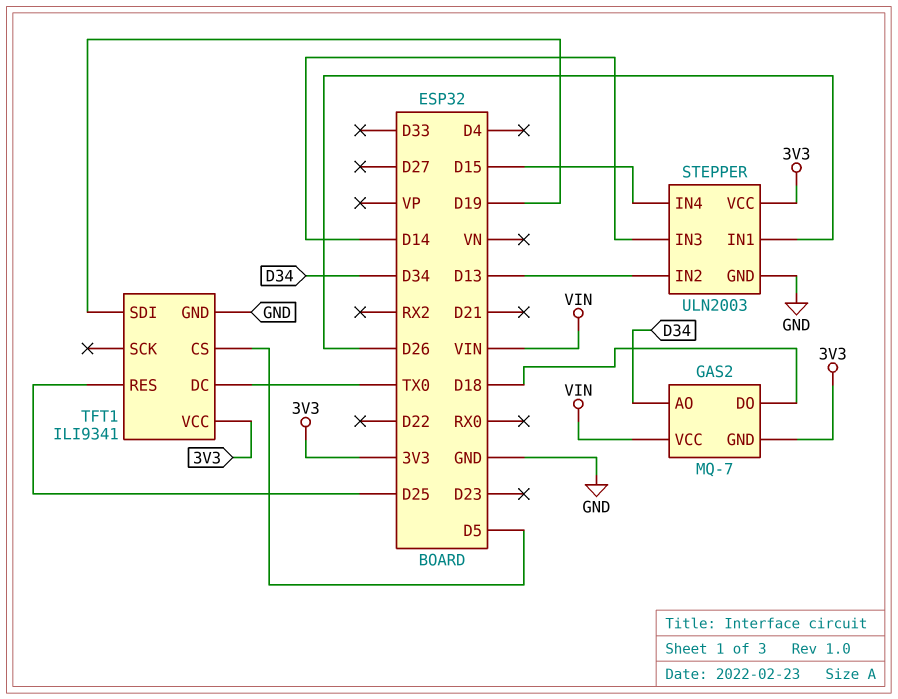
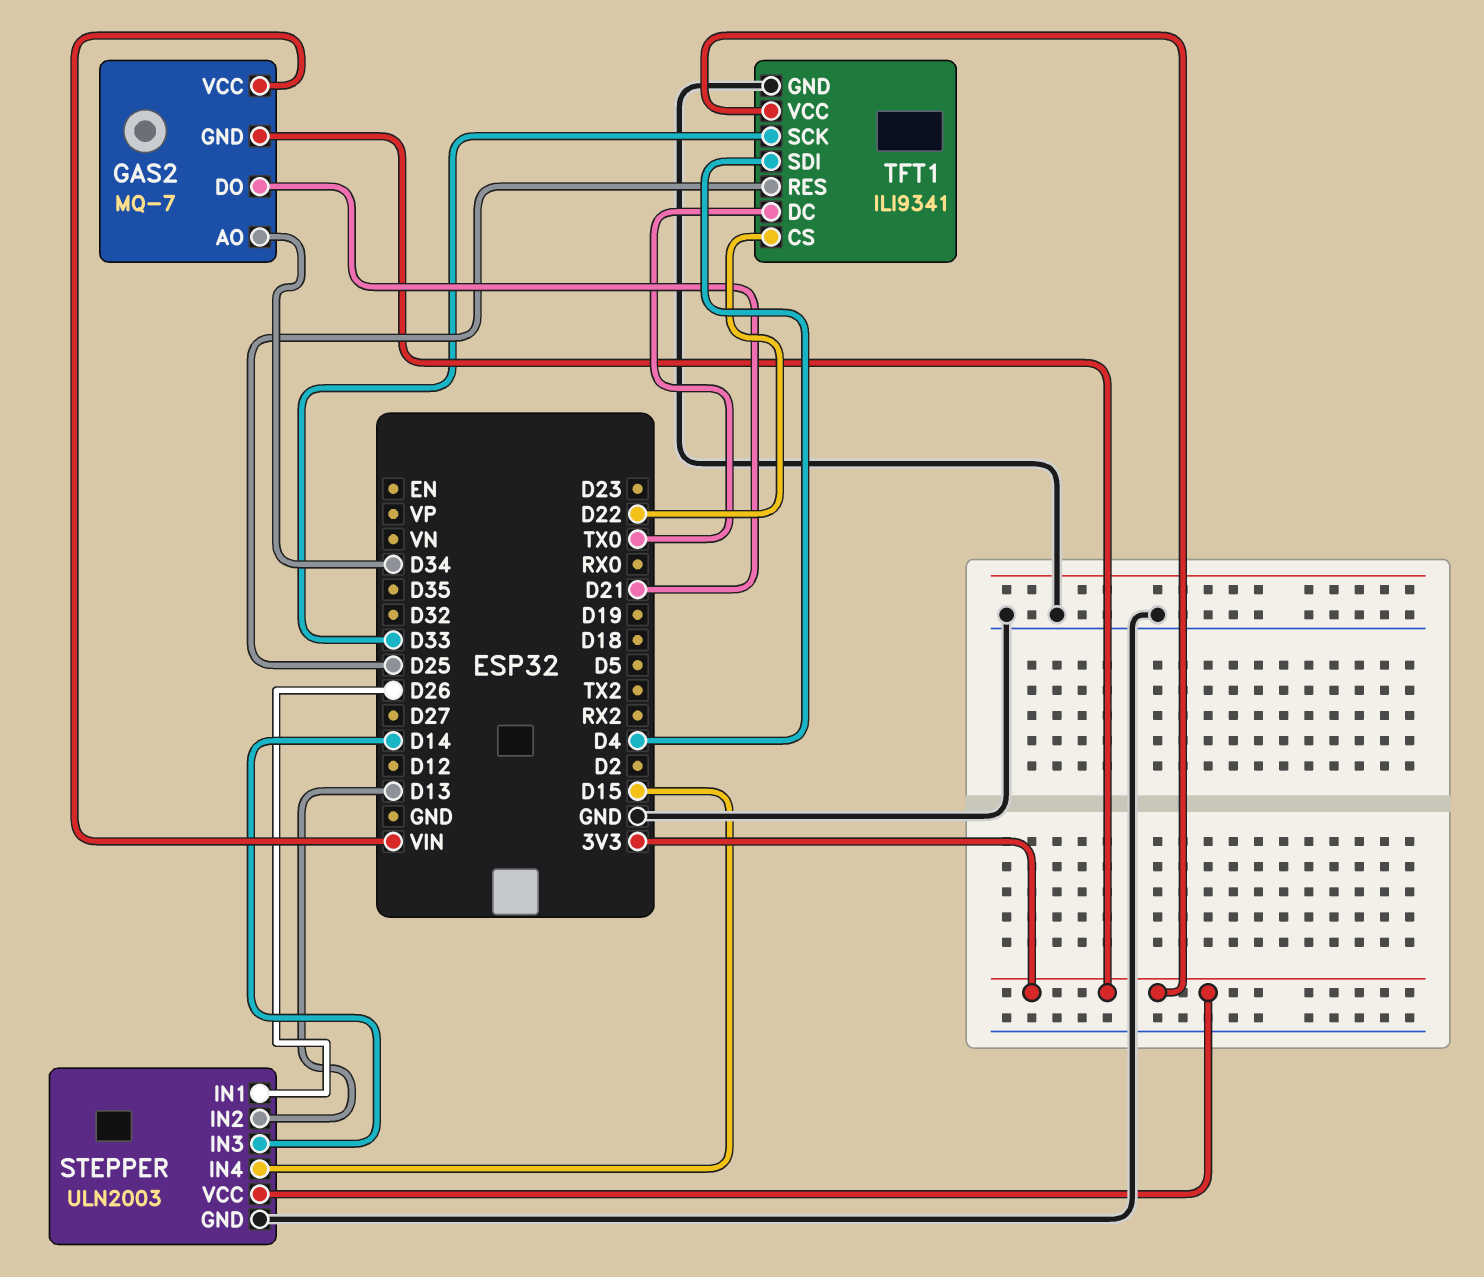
GAS2 pin DO: D18 -> D21
TFT1 pin CS: D5 -> D22
TFT1 pin SCK: none -> D33
TFT1 pin SDI: D19 -> D4

